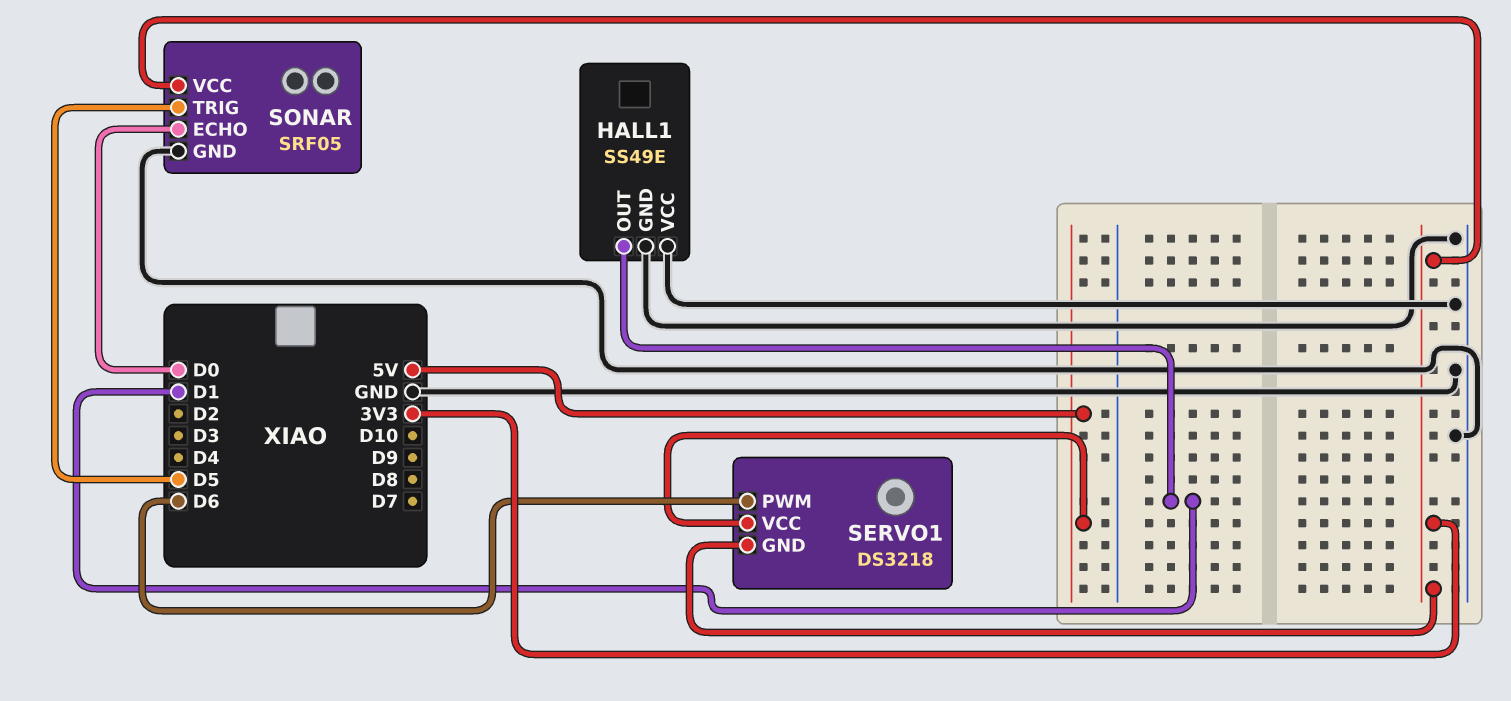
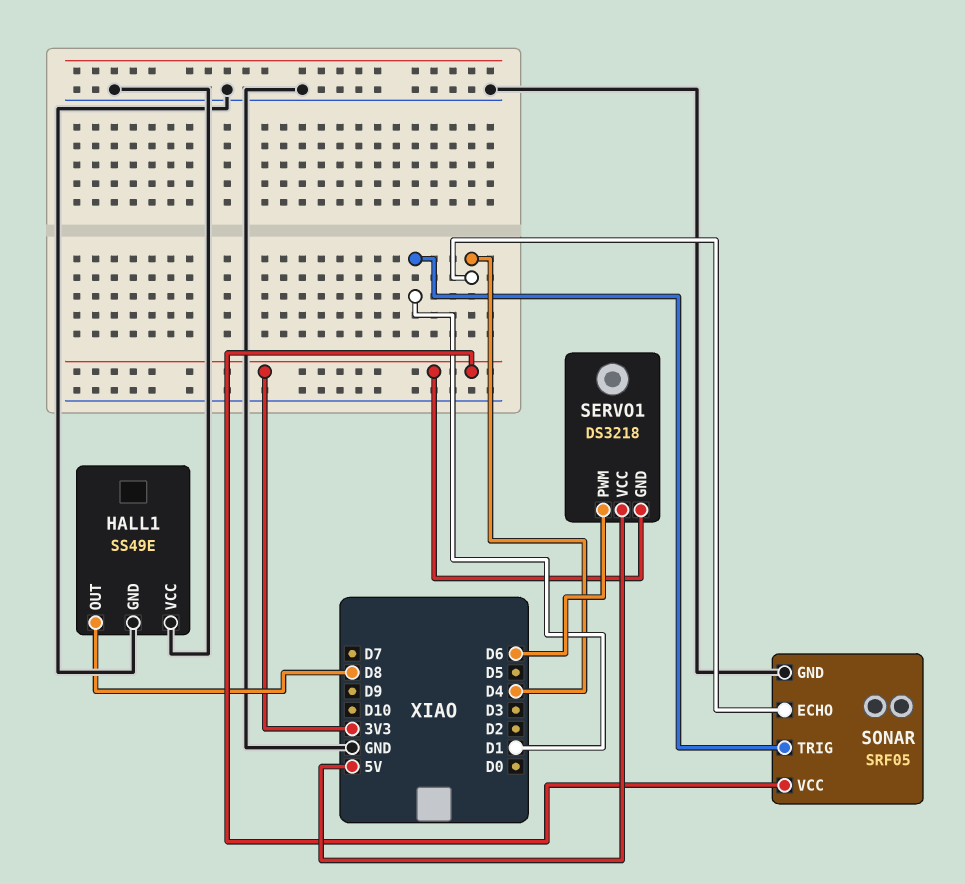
HALL1 pin OUT: D1 -> D8
SONAR pin ECHO: D0 -> D4
SONAR pin TRIG: D5 -> D1

